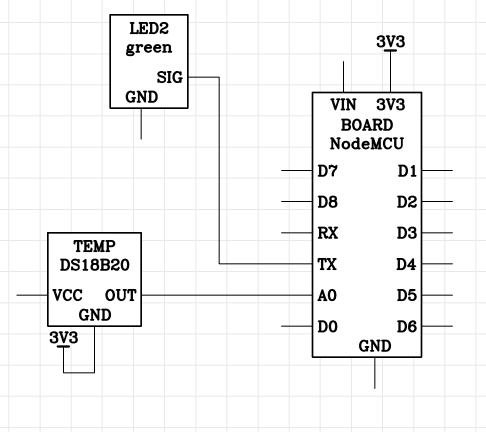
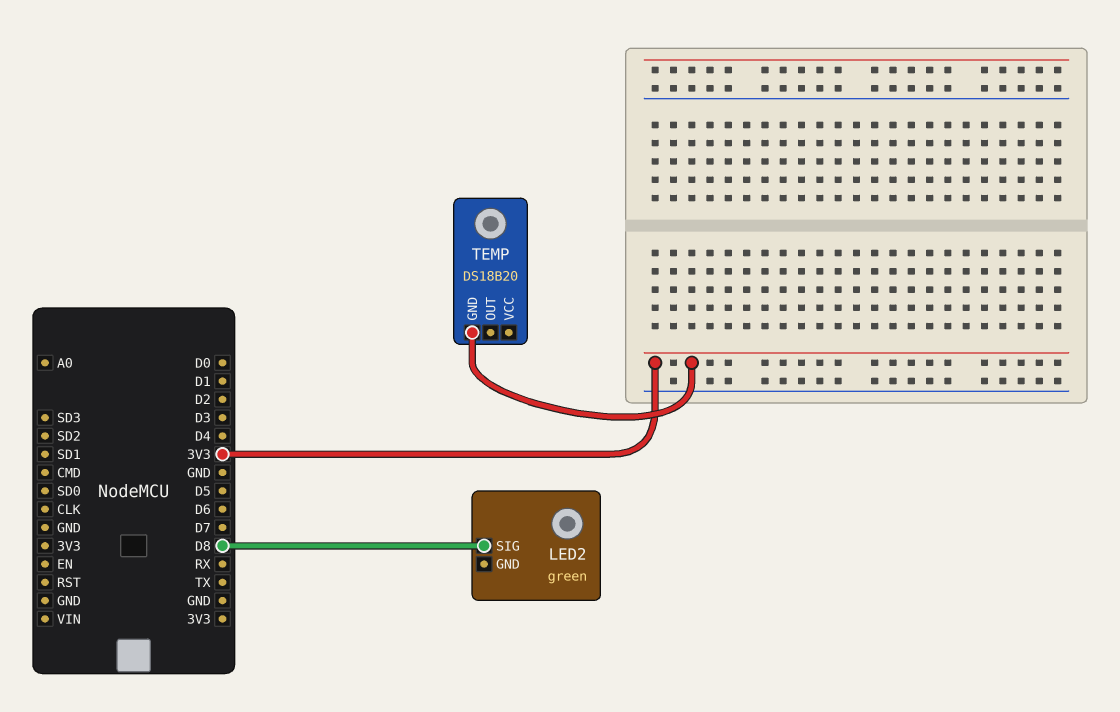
LED2 pin SIG: TX -> D8
TEMP pin OUT: A0 -> none

